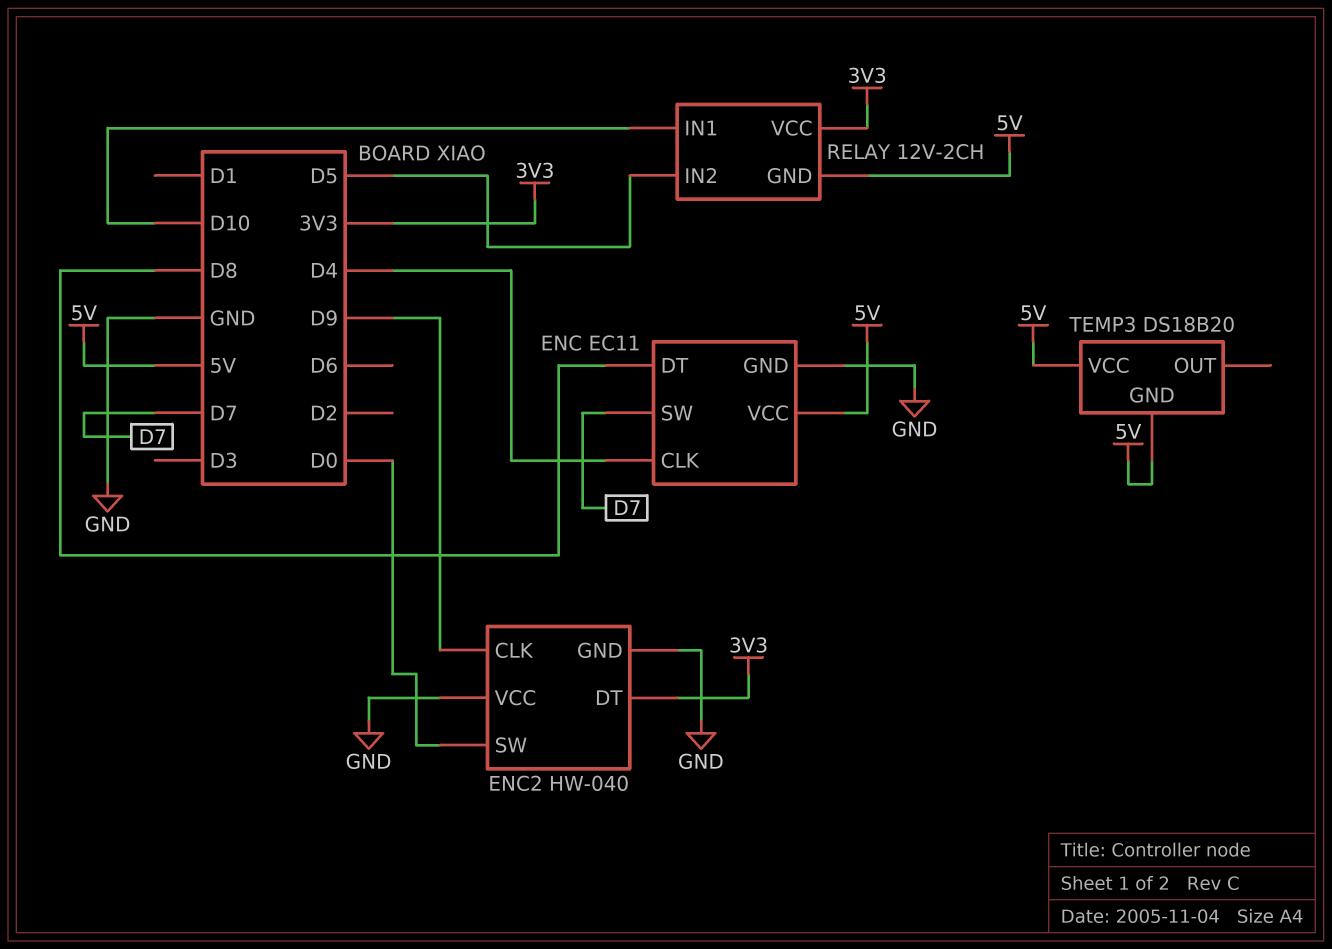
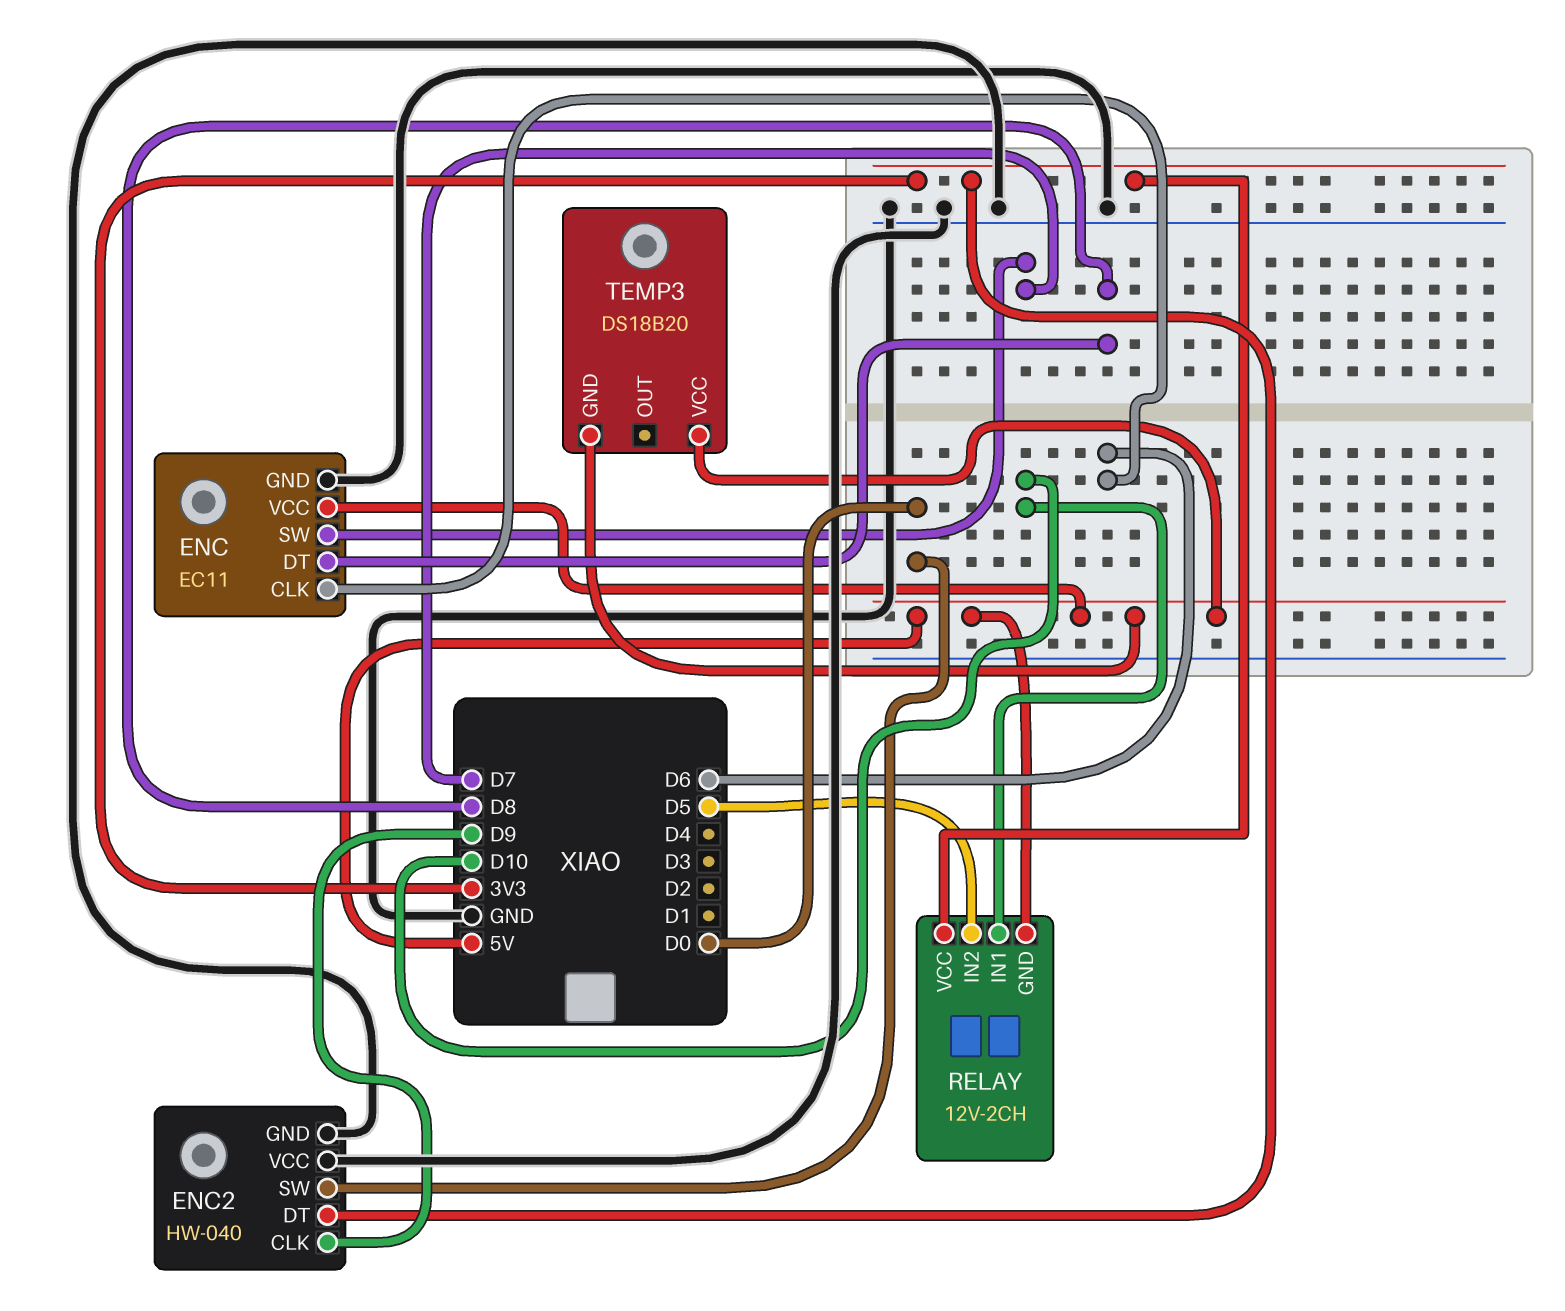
ENC pin CLK: D4 -> D6

